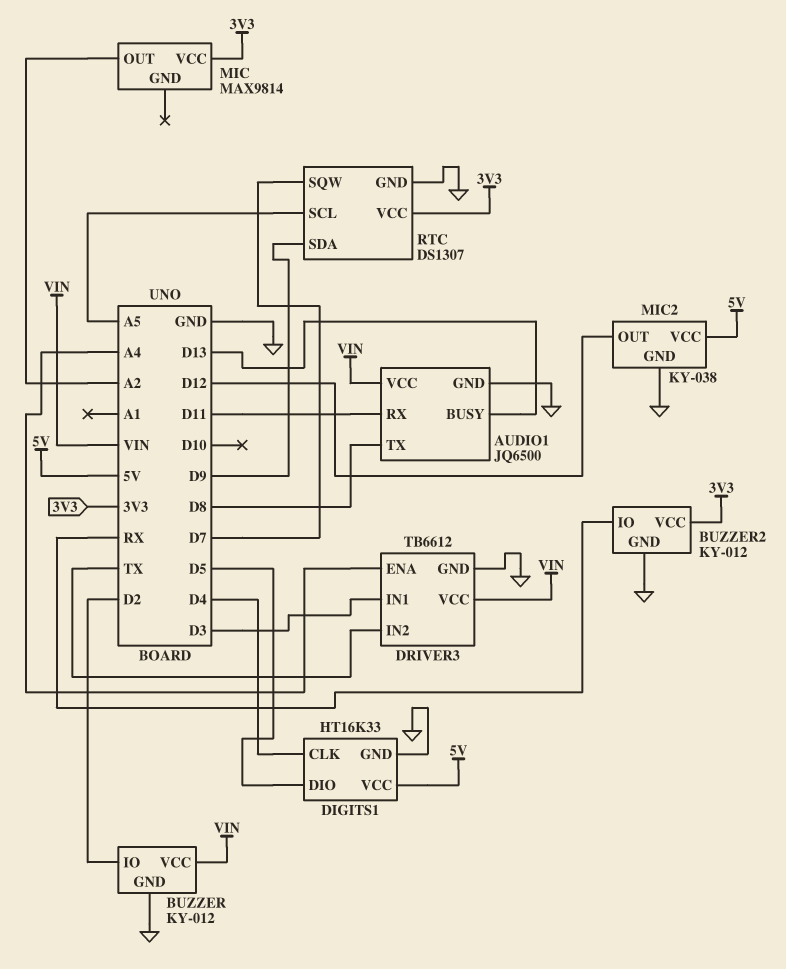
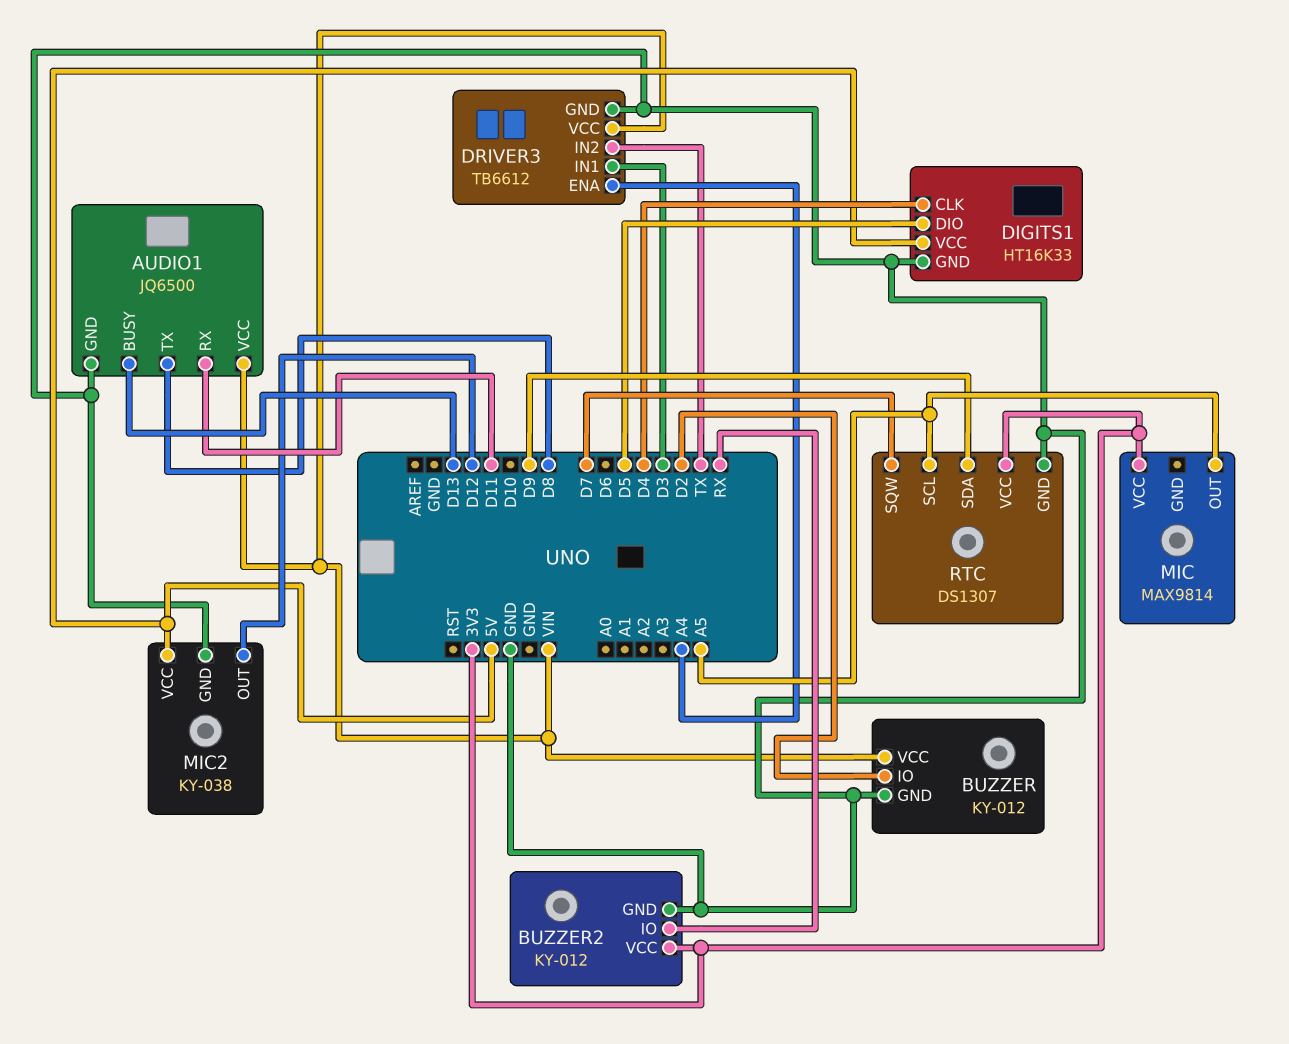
MIC pin OUT: A2 -> A5

